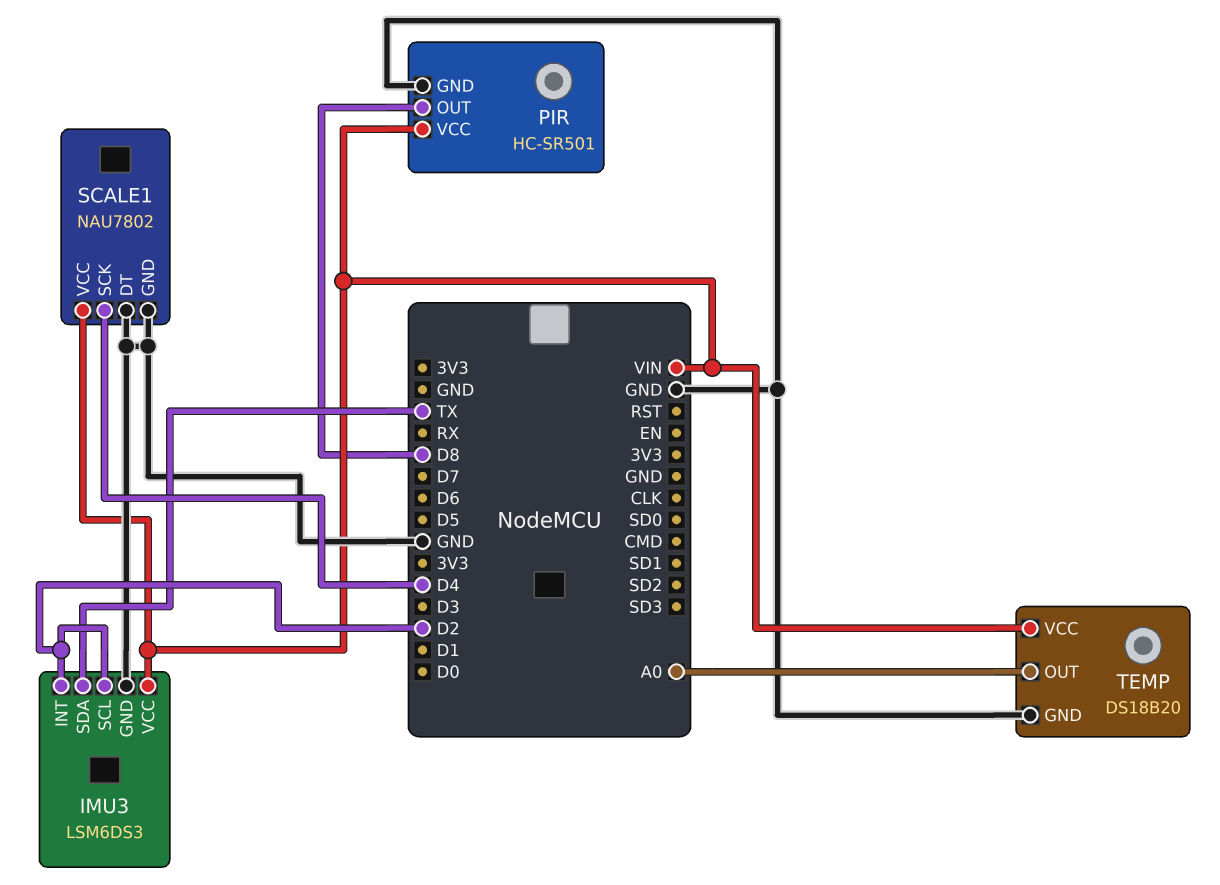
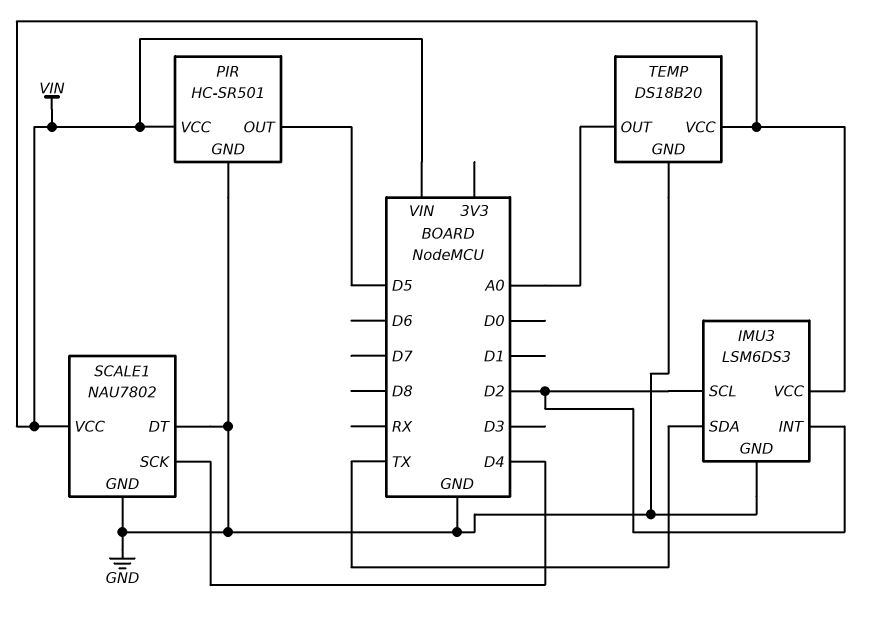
PIR pin OUT: D8 -> D5

